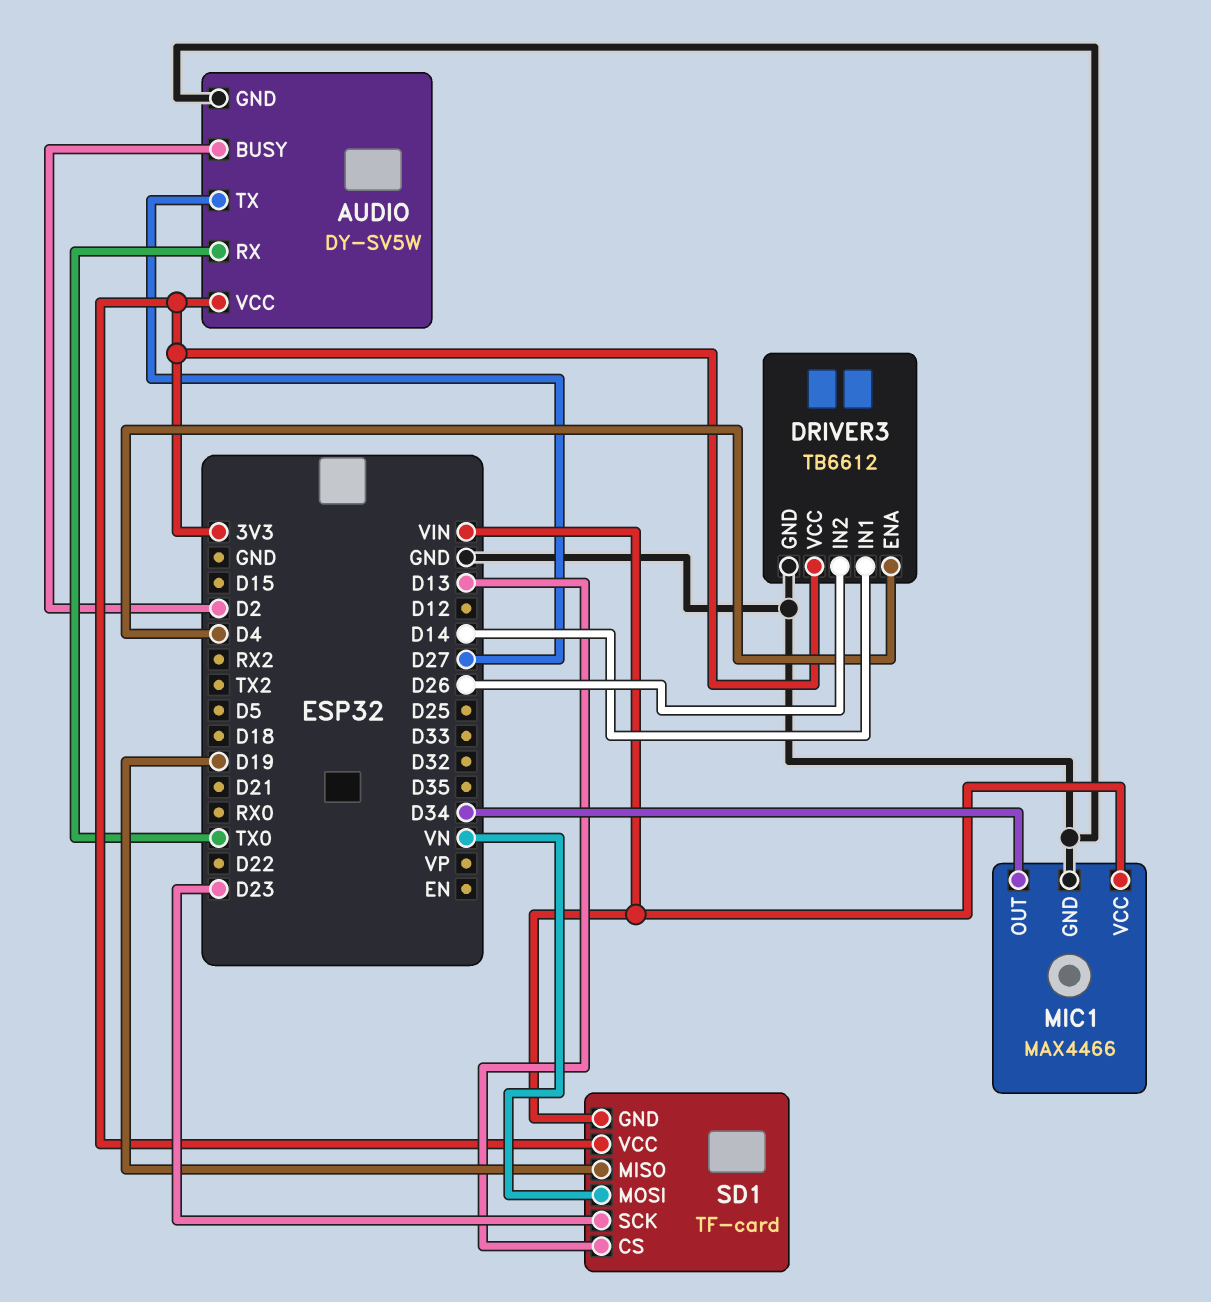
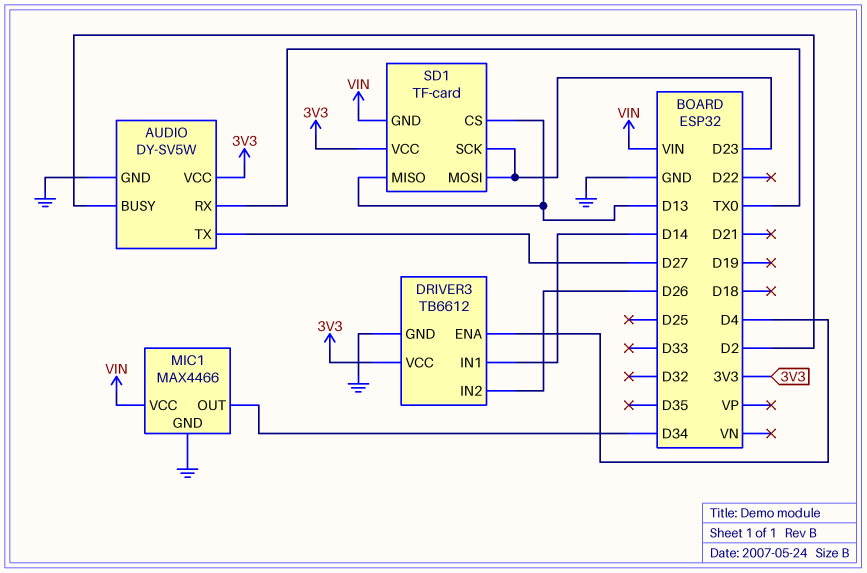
SD1 pin MISO: D19 -> D13
SD1 pin MOSI: VN -> D23

